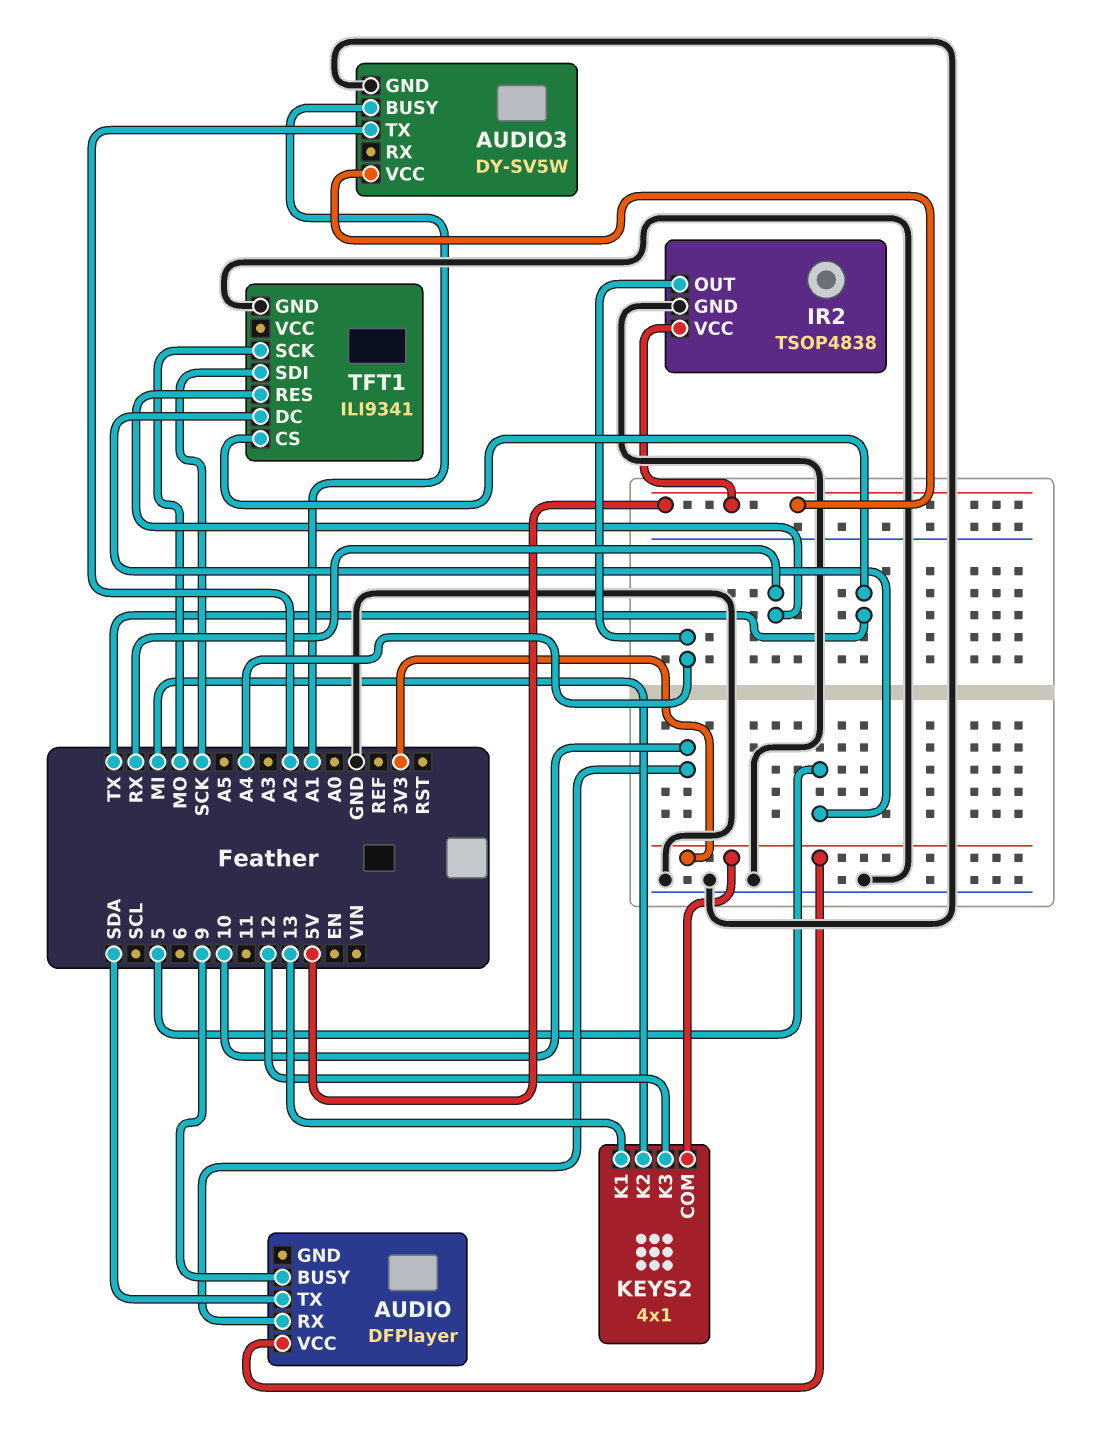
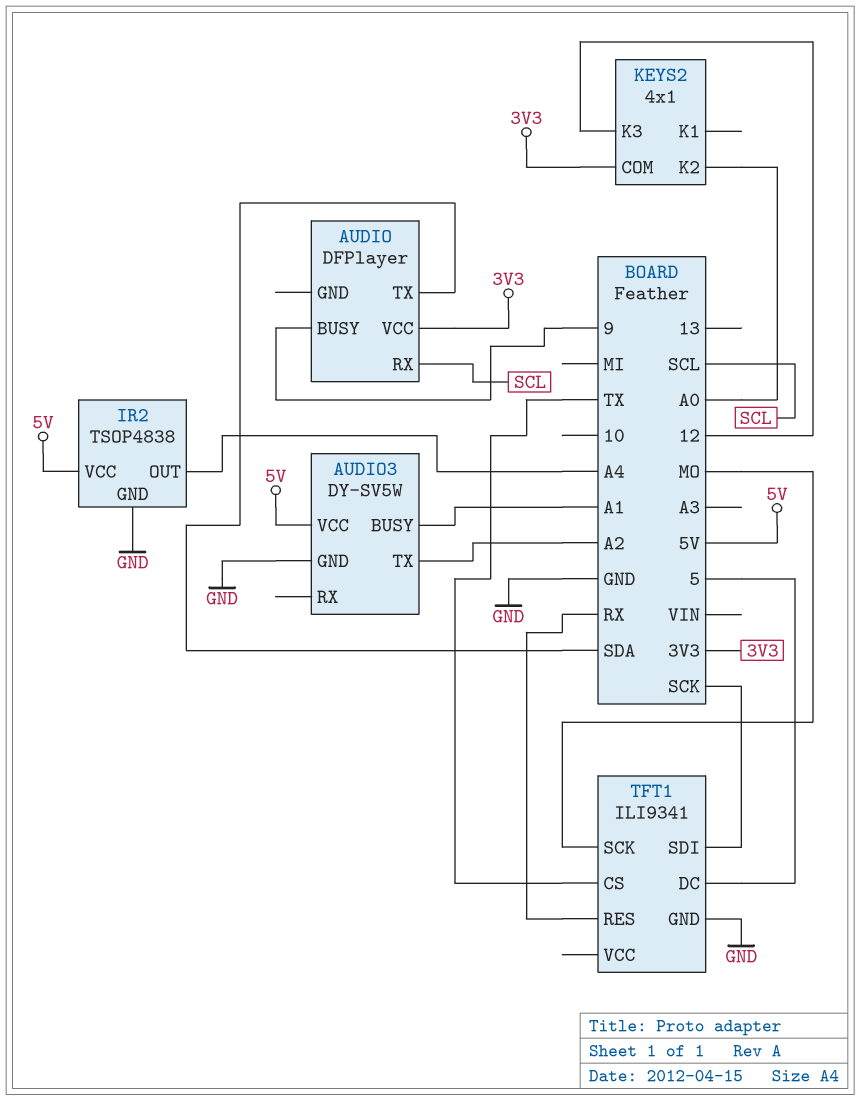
AUDIO pin RX: 10 -> SCL
KEYS2 pin K1: 13 -> none
KEYS2 pin K2: MI -> A0

